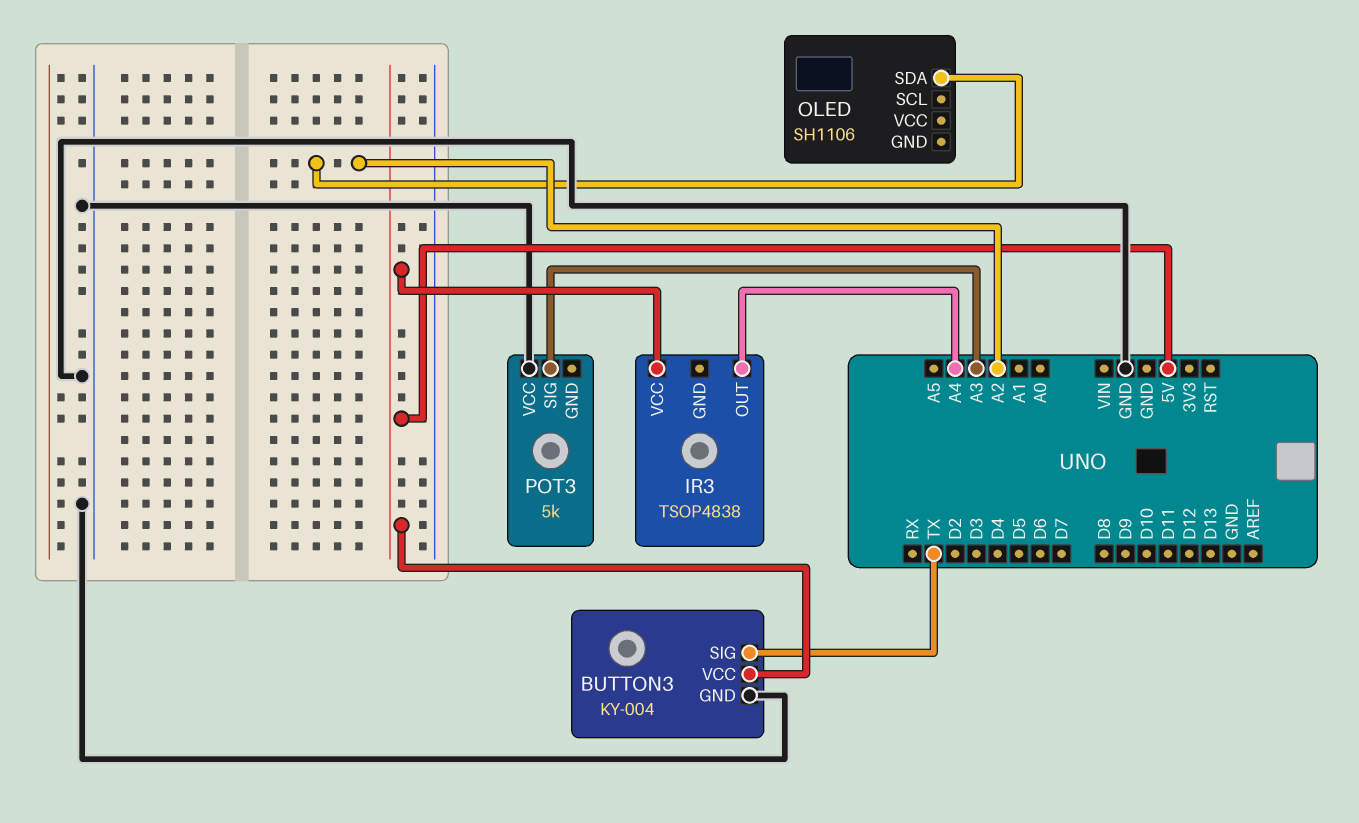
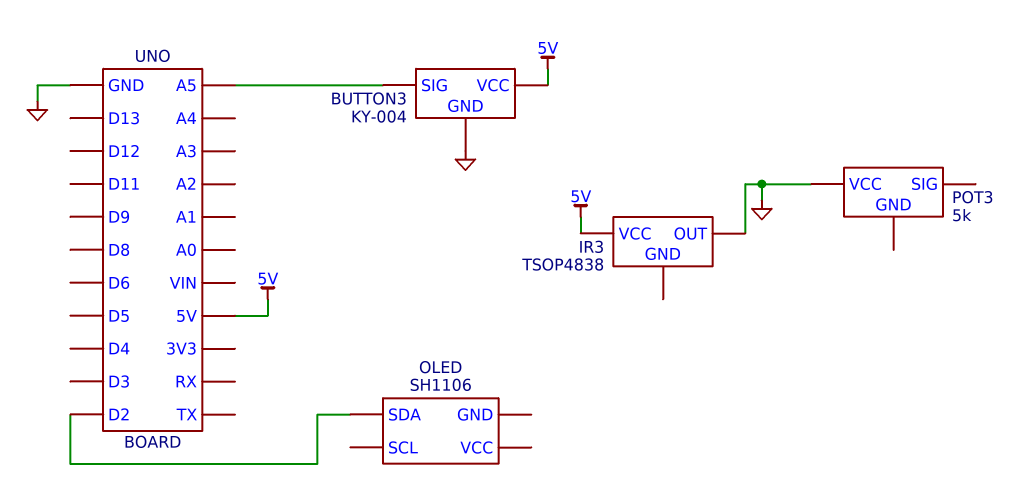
BUTTON3 pin SIG: TX -> A5
IR3 pin OUT: A4 -> GND
OLED pin SDA: A2 -> D2
POT3 pin SIG: A3 -> none

